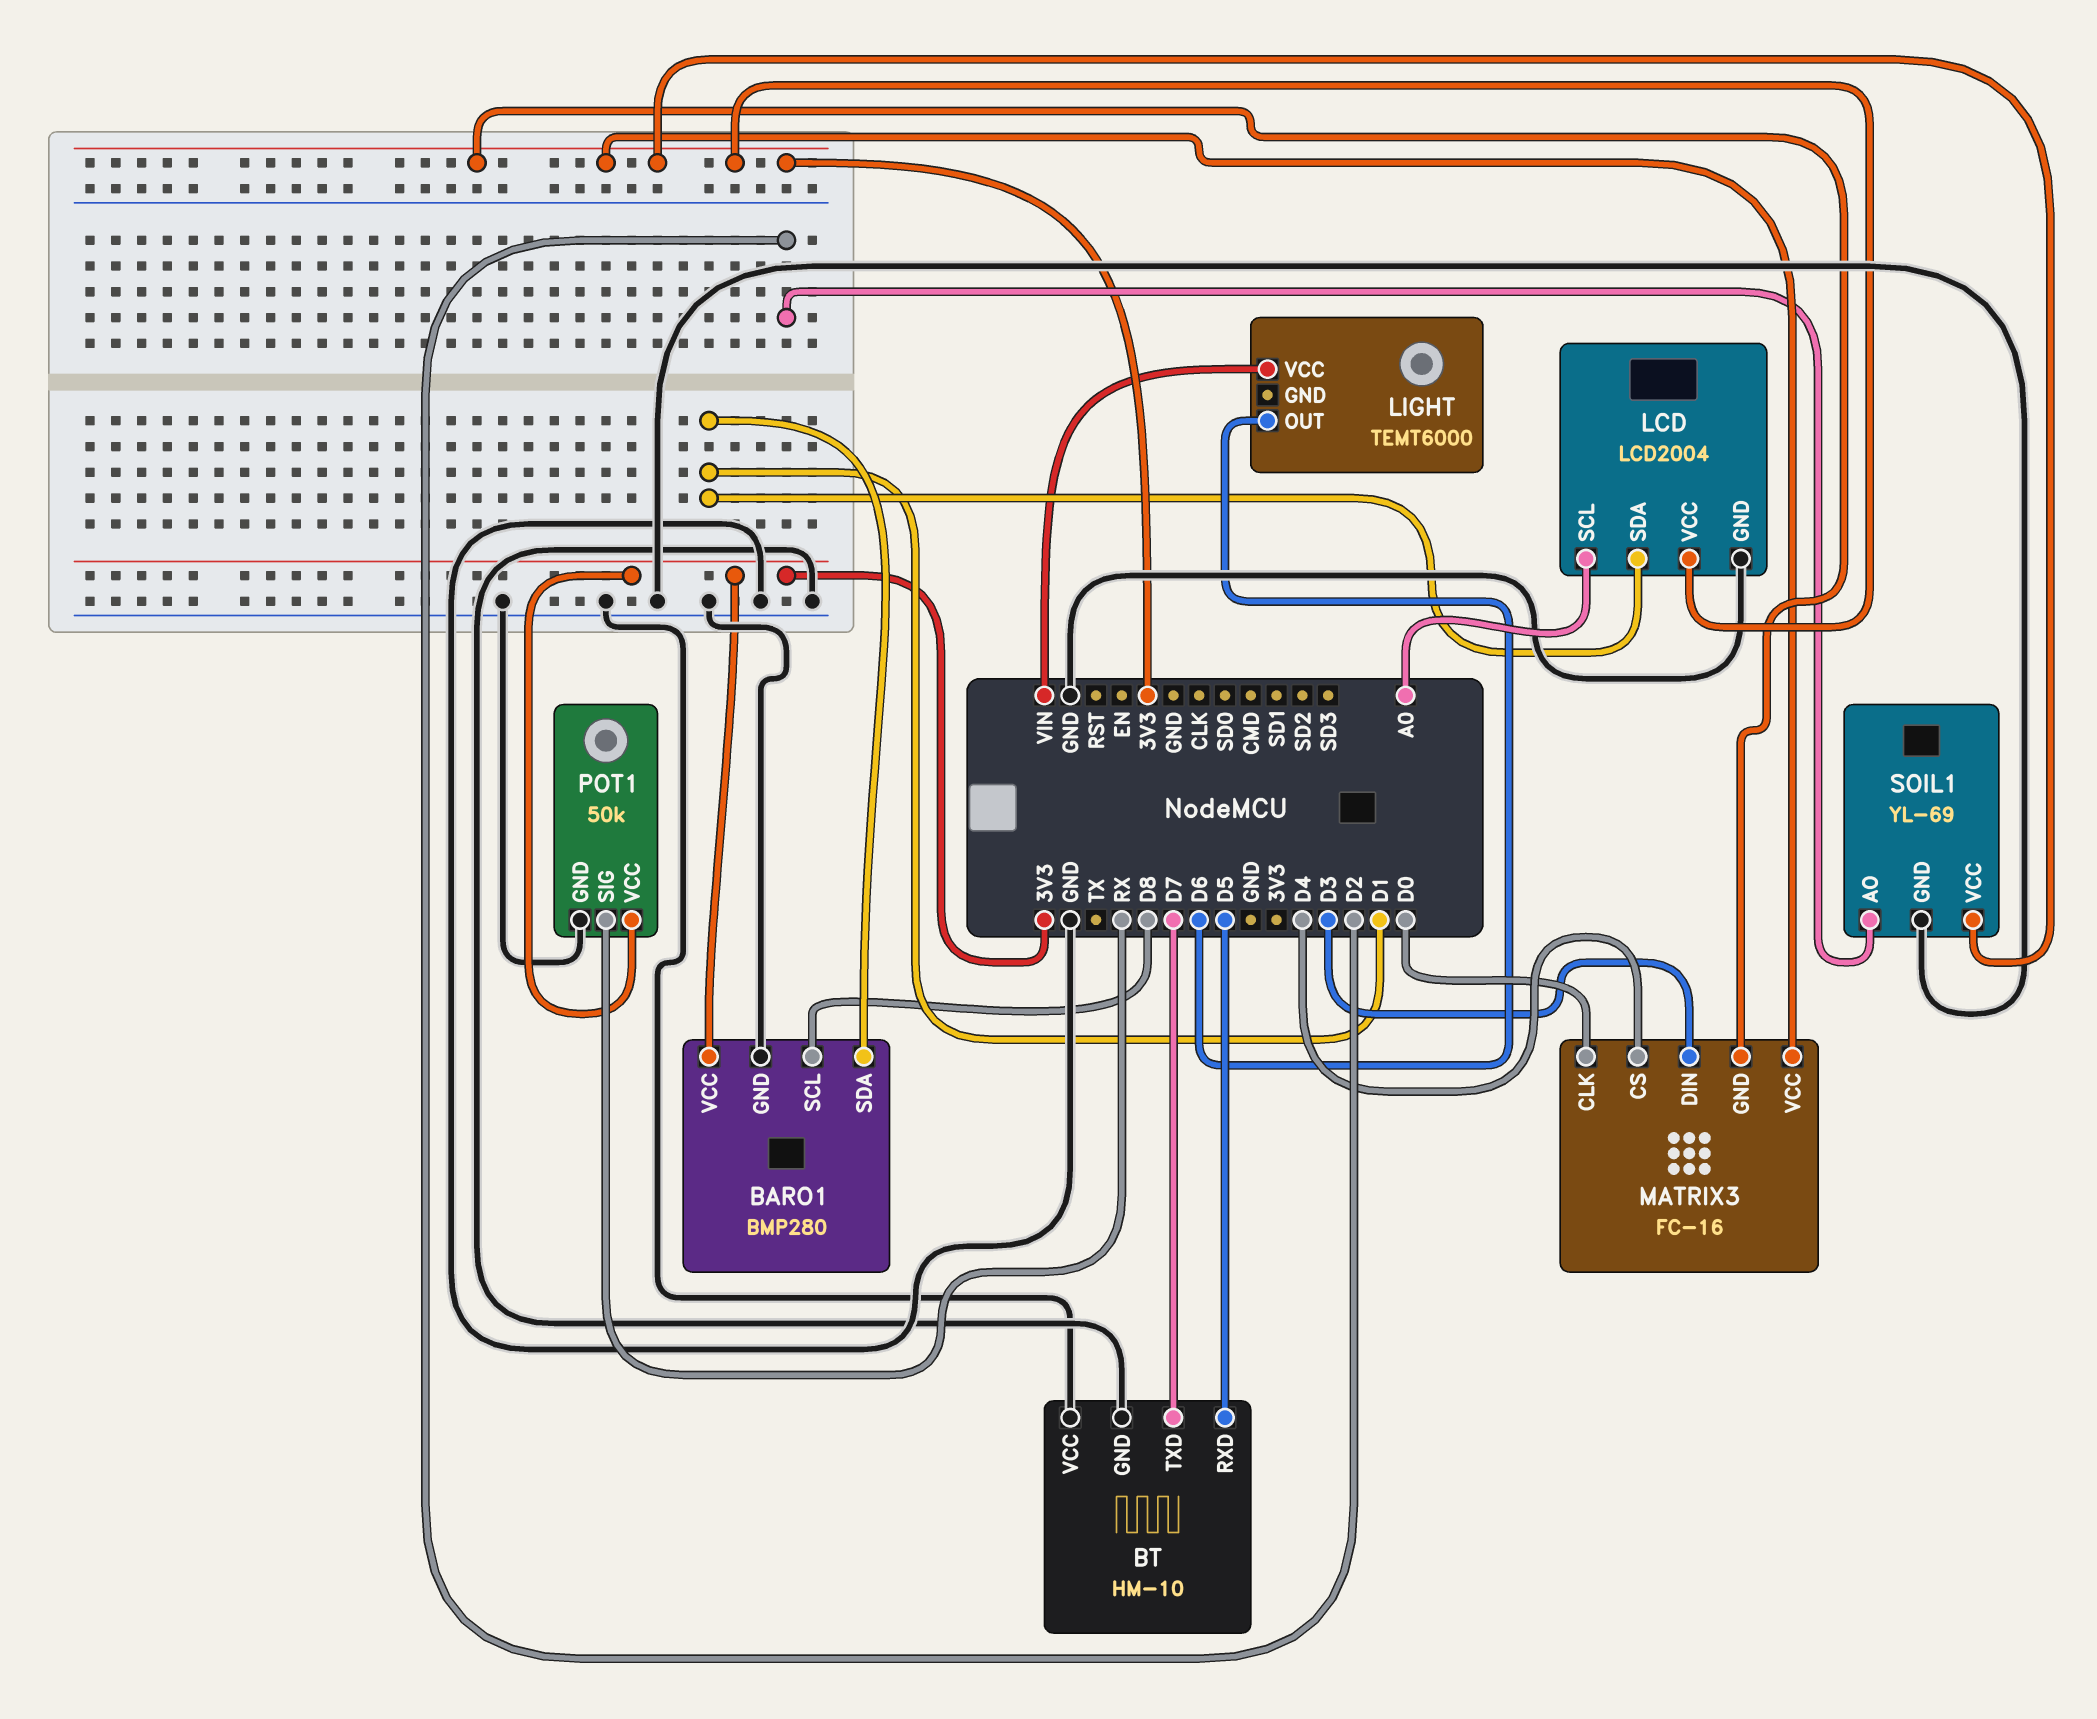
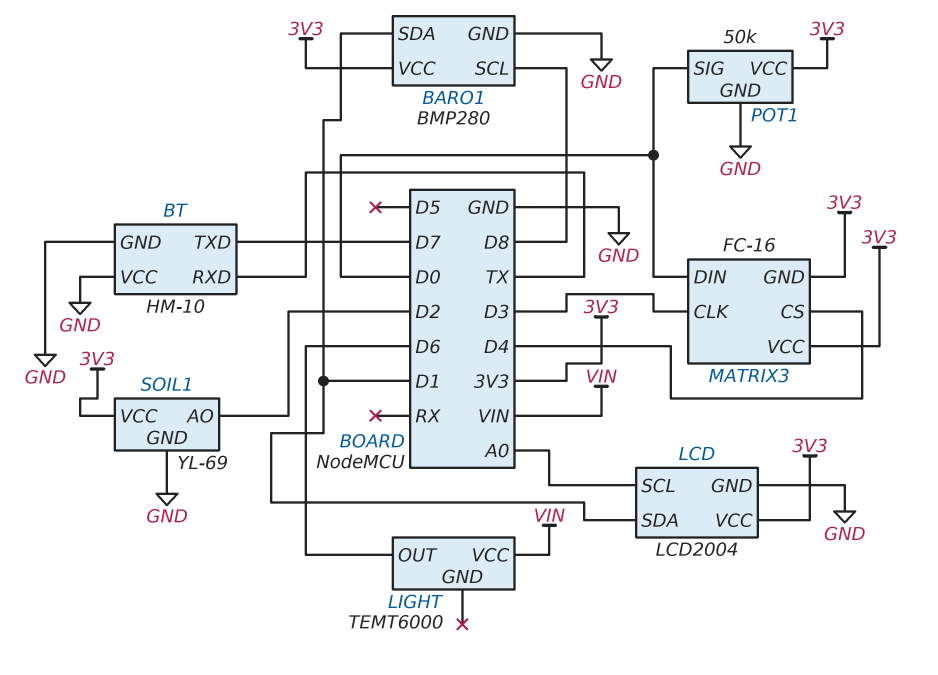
BT pin RXD: D5 -> TX
MATRIX3 pin CLK: D0 -> D3
MATRIX3 pin DIN: D3 -> D0
POT1 pin SIG: RX -> D0

